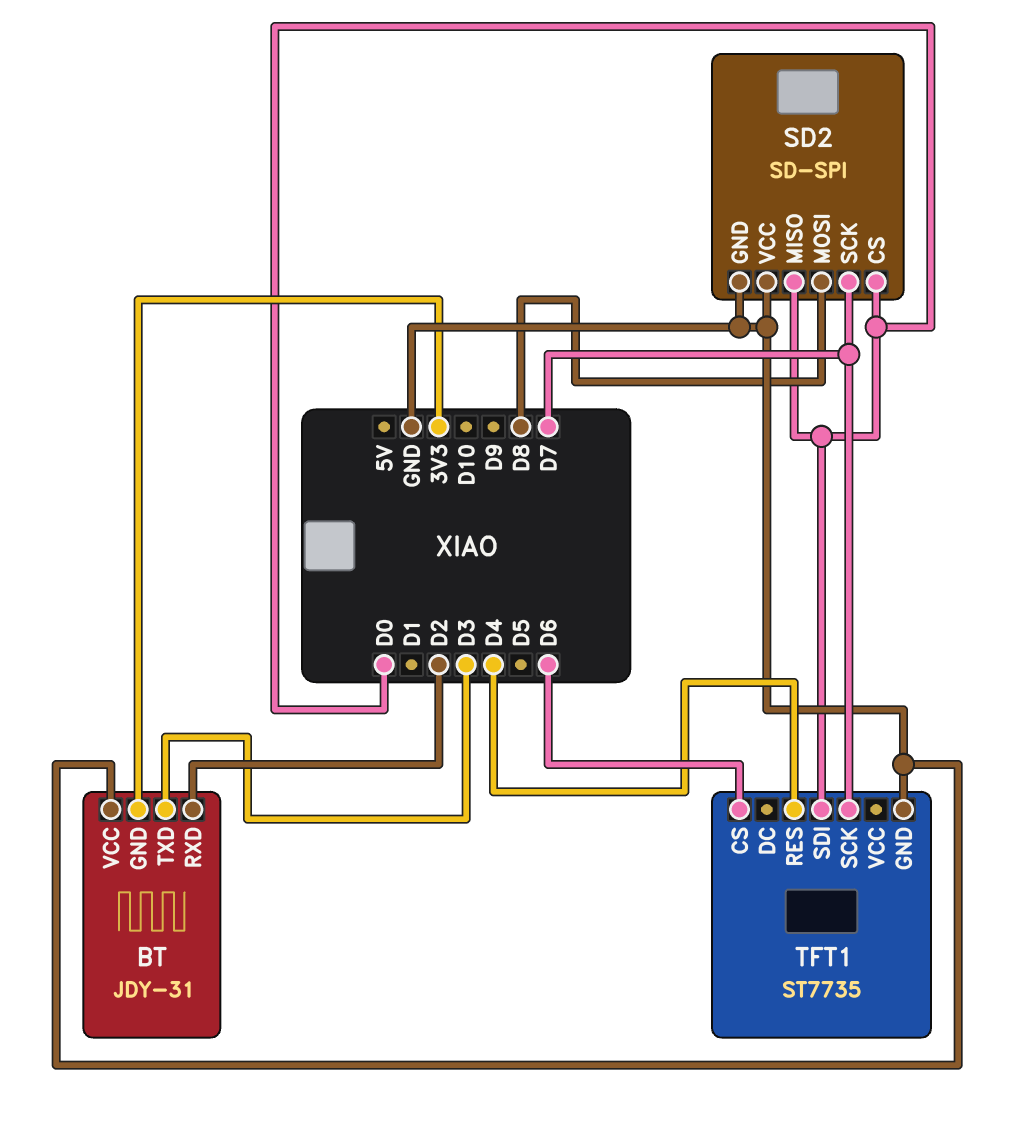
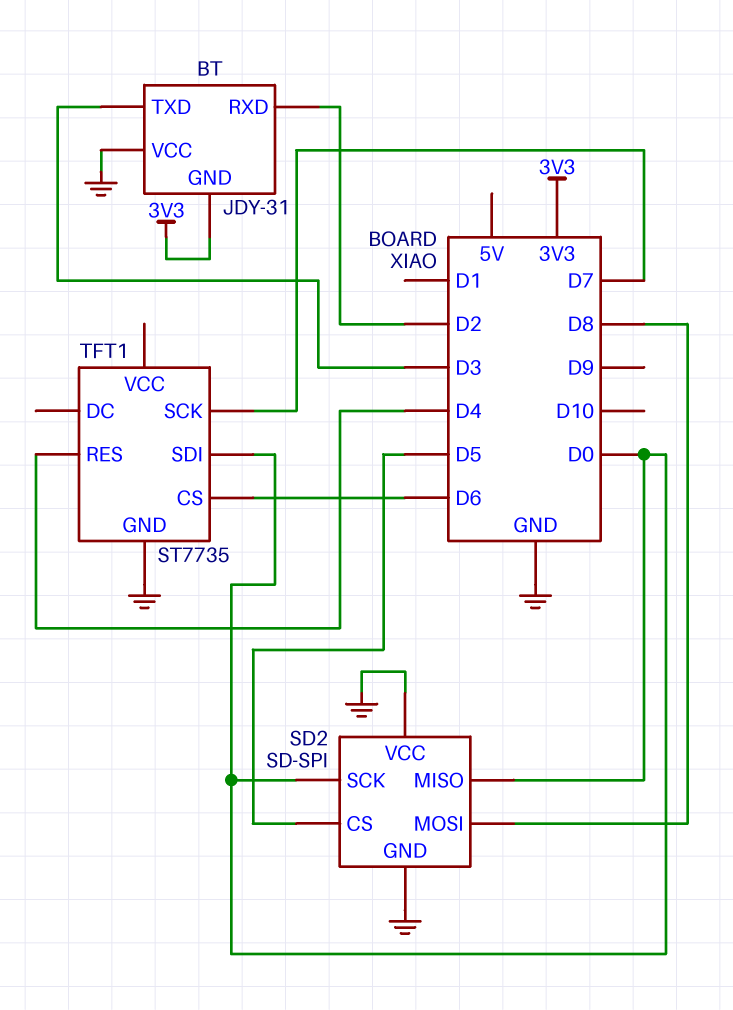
SD2 pin CS: D0 -> D5
SD2 pin SCK: D7 -> D0

